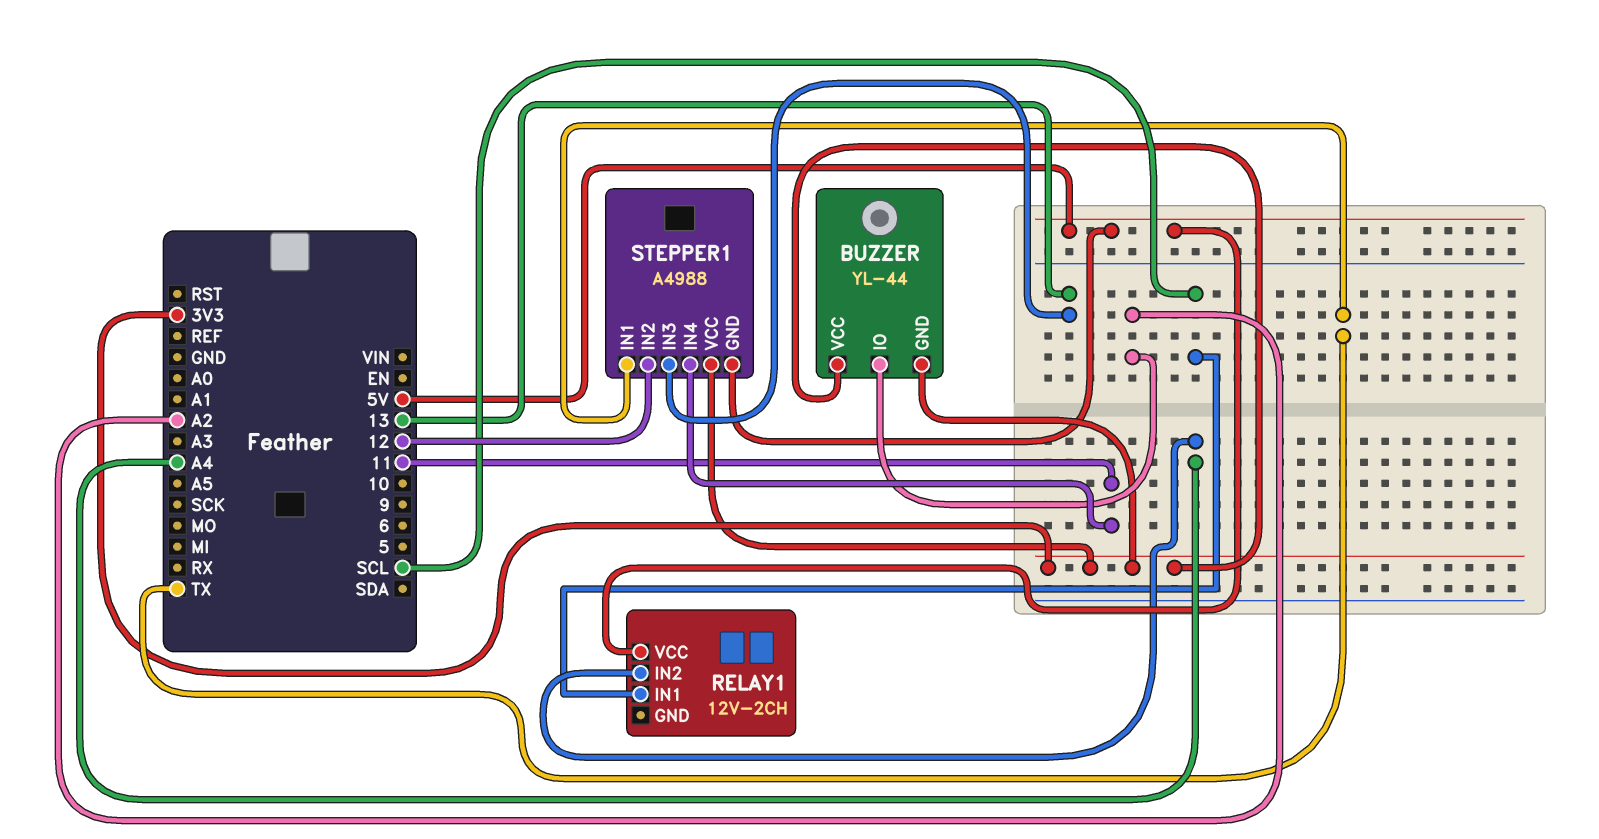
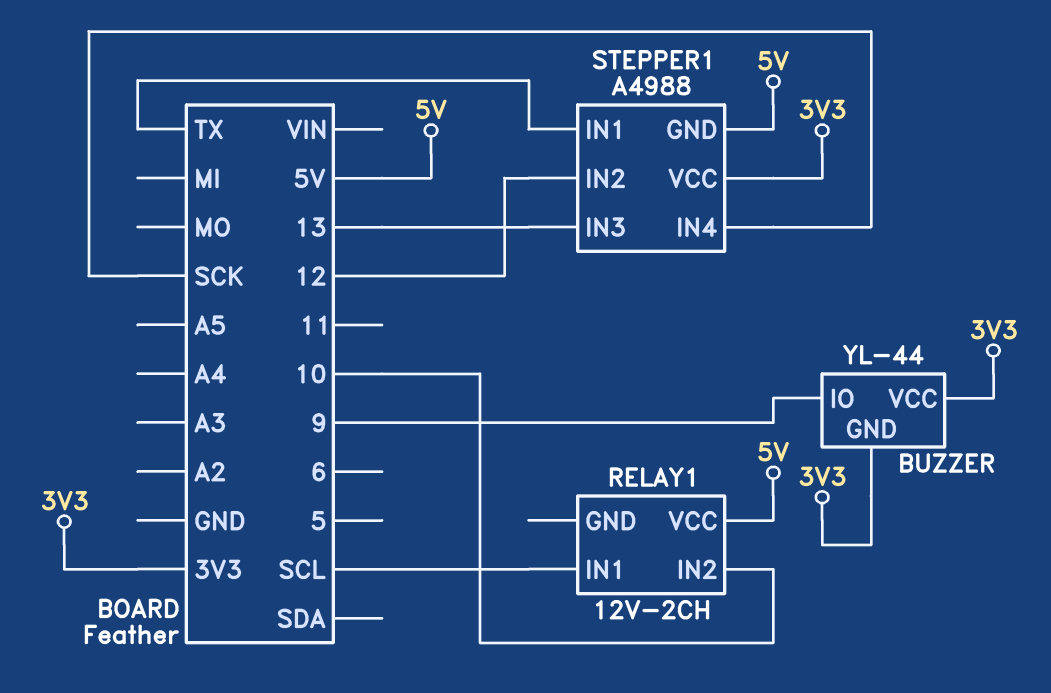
BUZZER pin IO: A2 -> 9
RELAY1 pin IN2: A4 -> 10
STEPPER1 pin IN4: 11 -> SCK

